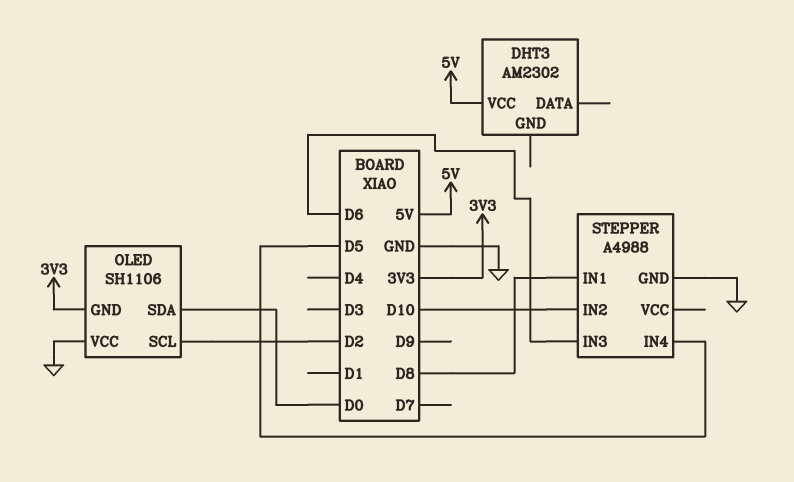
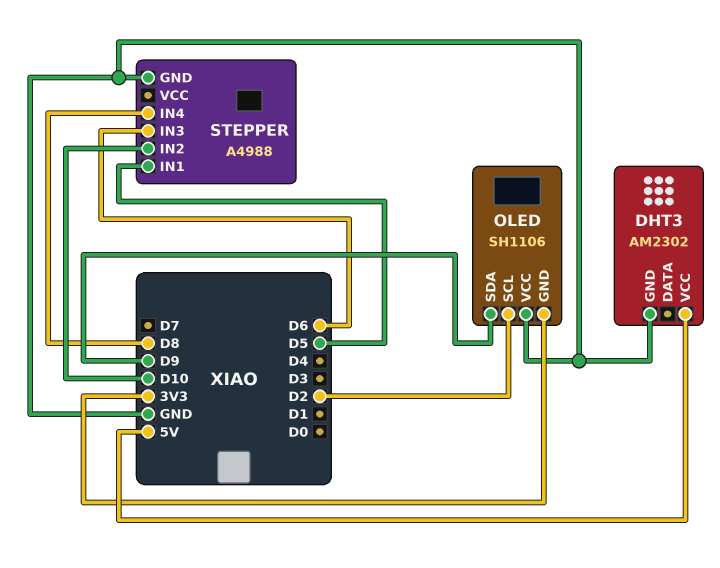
DHT3 pin GND: none -> GND
OLED pin SDA: D0 -> D9
STEPPER pin IN1: D8 -> D5
STEPPER pin IN4: D5 -> D8

